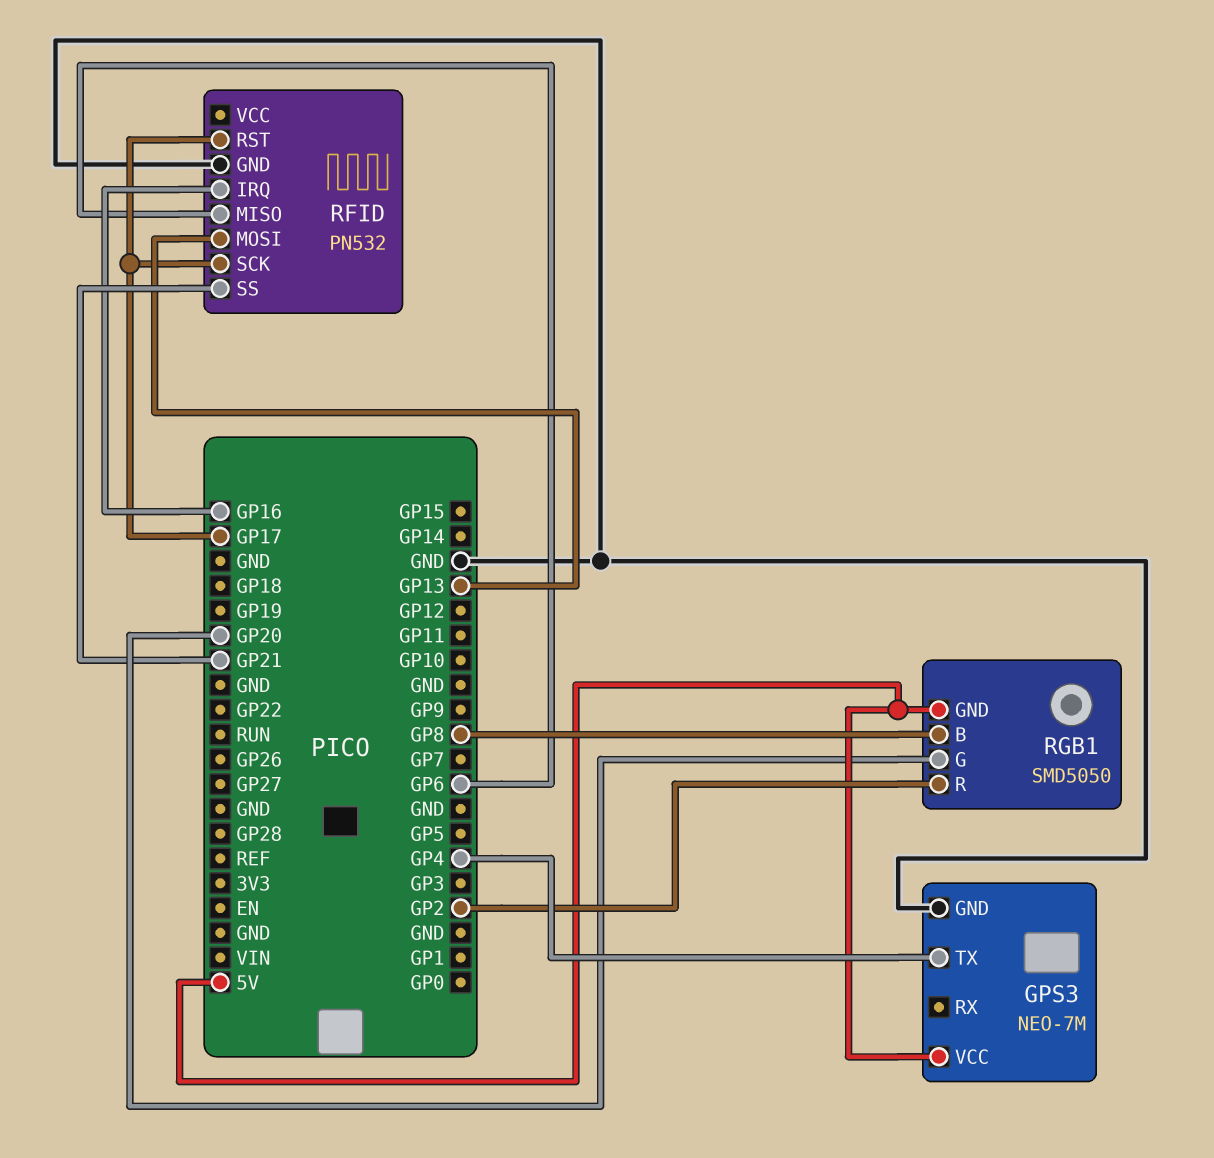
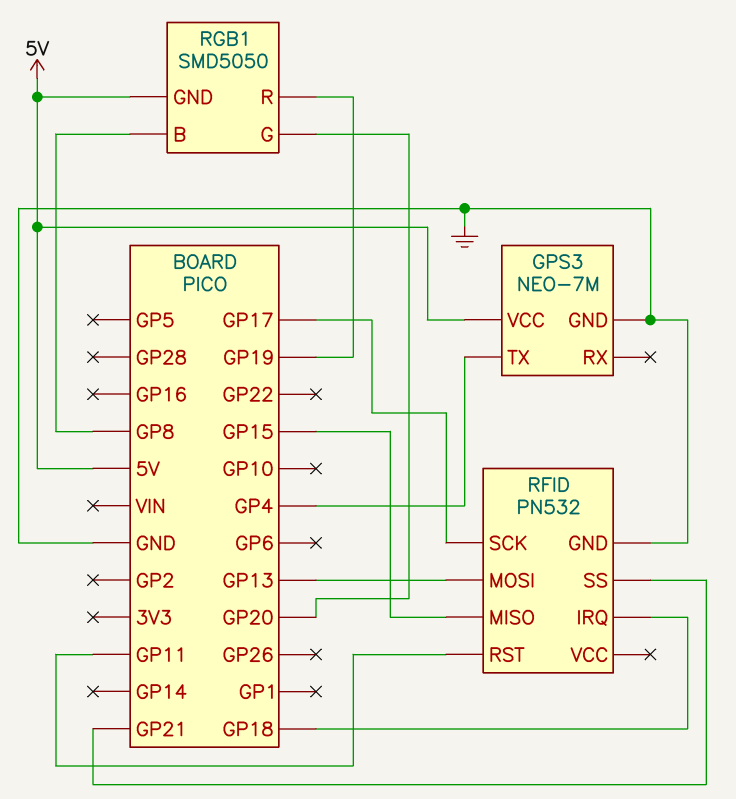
RFID pin IRQ: GP16 -> GP18
RFID pin MISO: GP6 -> GP15
RFID pin RST: GP17 -> GP11
RGB1 pin R: GP2 -> GP19

